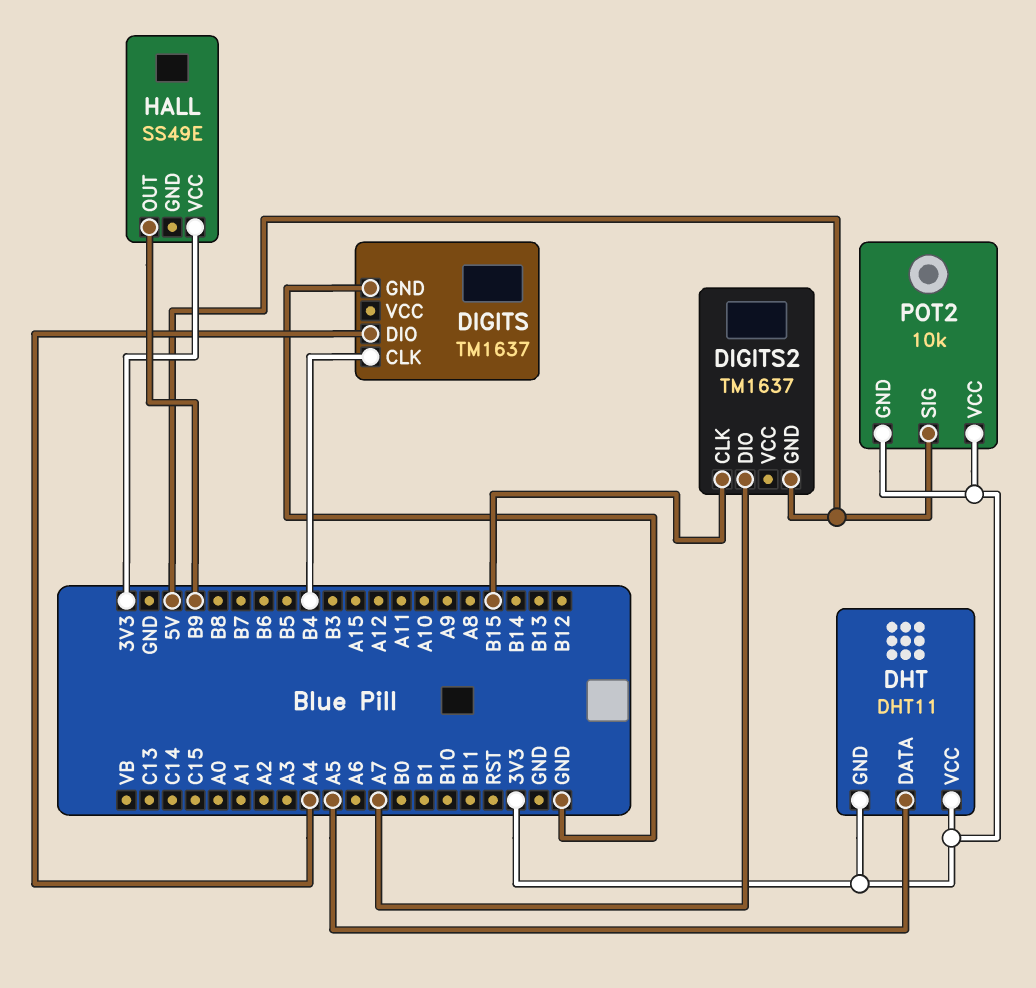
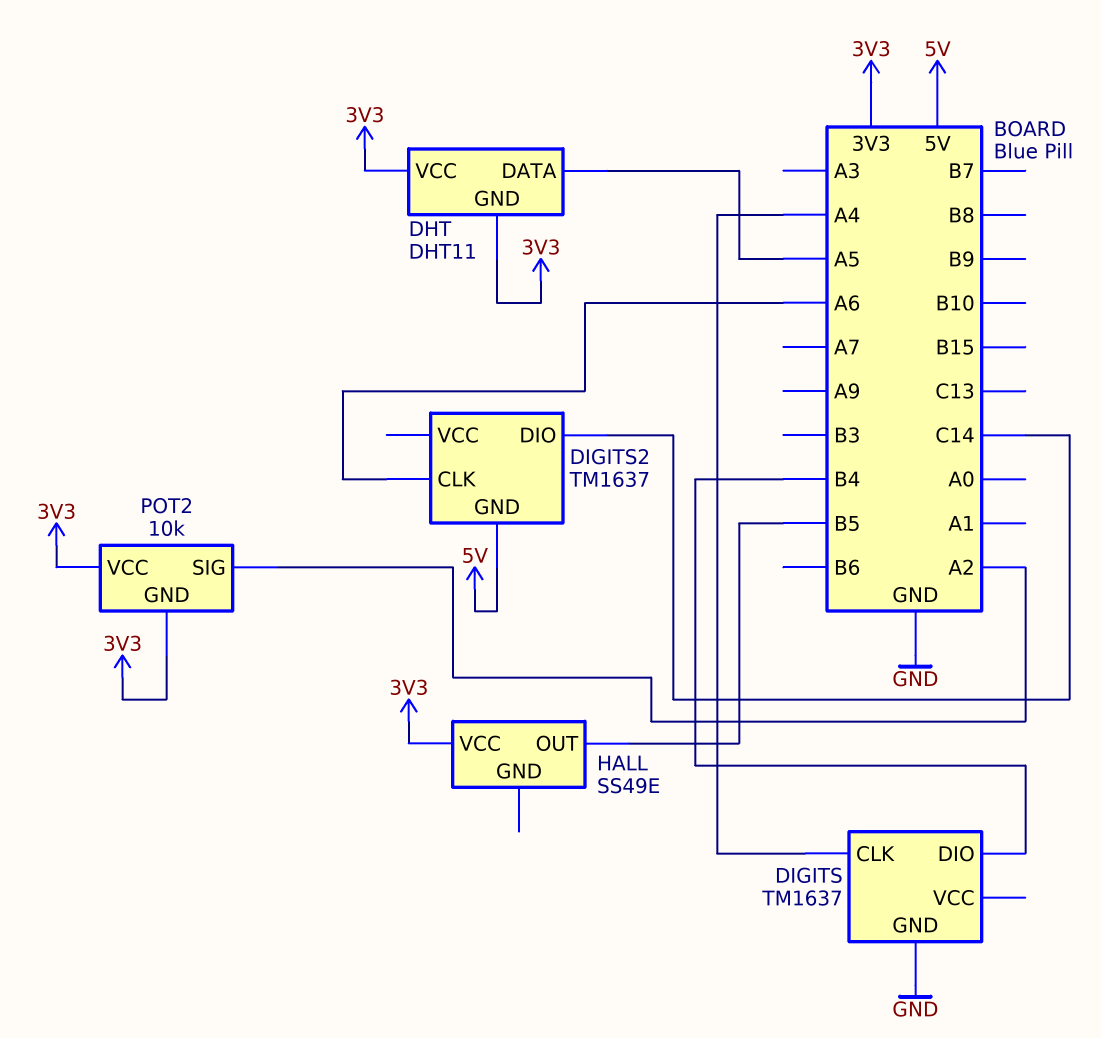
DIGITS pin CLK: B4 -> A4
DIGITS pin DIO: A4 -> B4
DIGITS2 pin CLK: B15 -> A6
DIGITS2 pin DIO: A7 -> C14
HALL pin OUT: B9 -> B5
POT2 pin SIG: 5V -> A2

